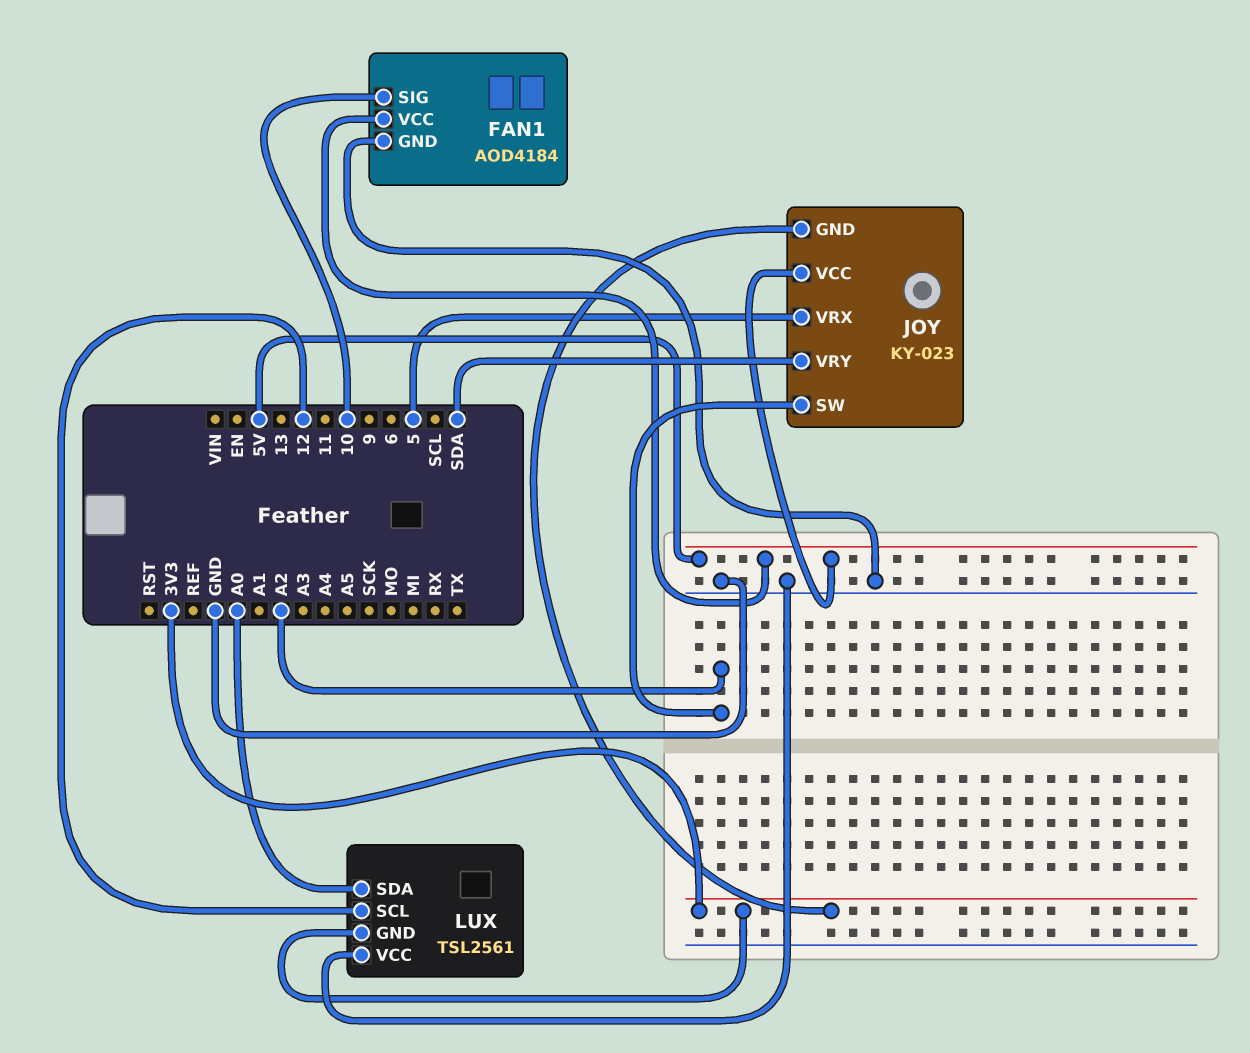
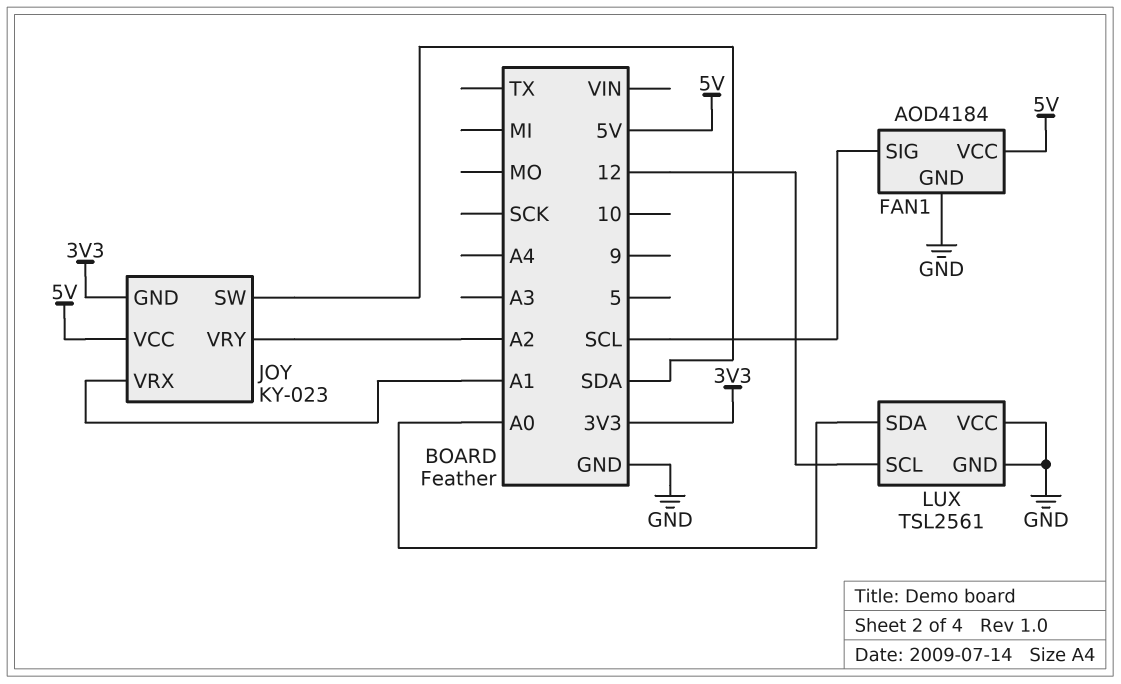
FAN1 pin SIG: 10 -> SCL
JOY pin SW: A2 -> SDA
JOY pin VRX: 5 -> A1
JOY pin VRY: SDA -> A2
LUX pin GND: 3V3 -> GND

